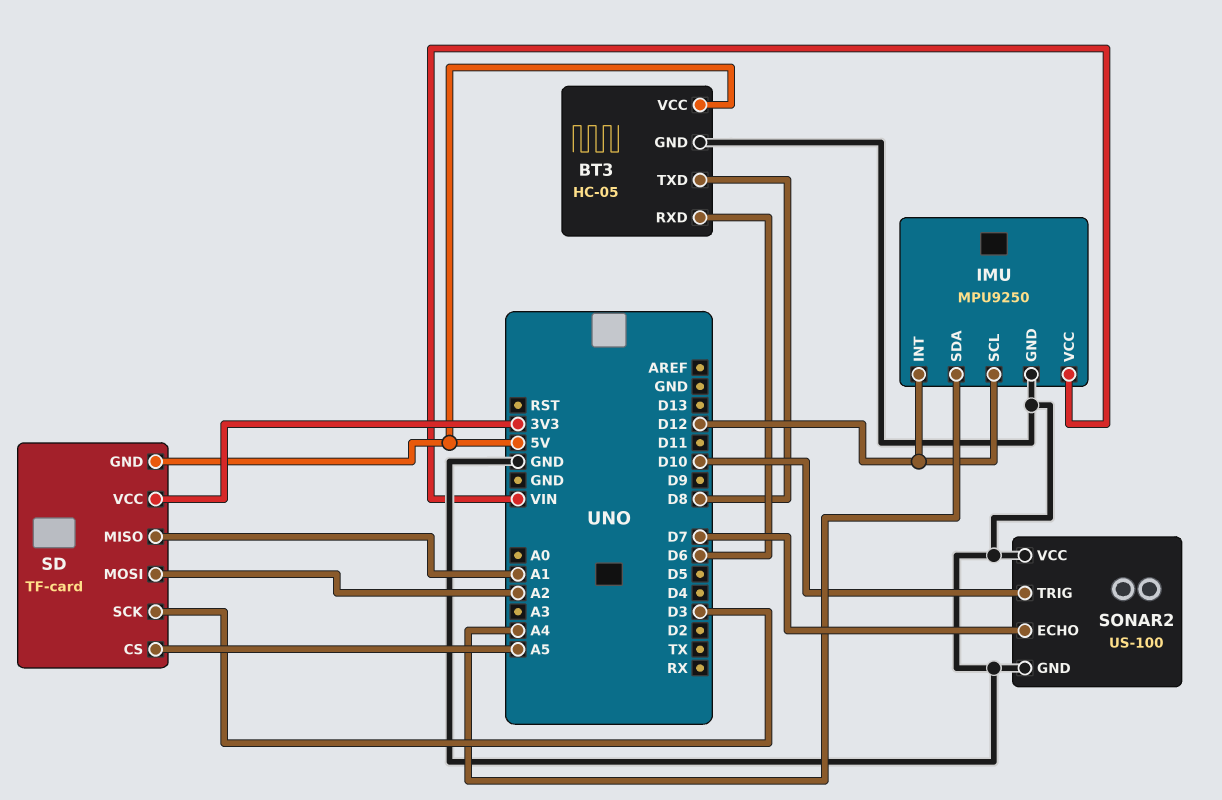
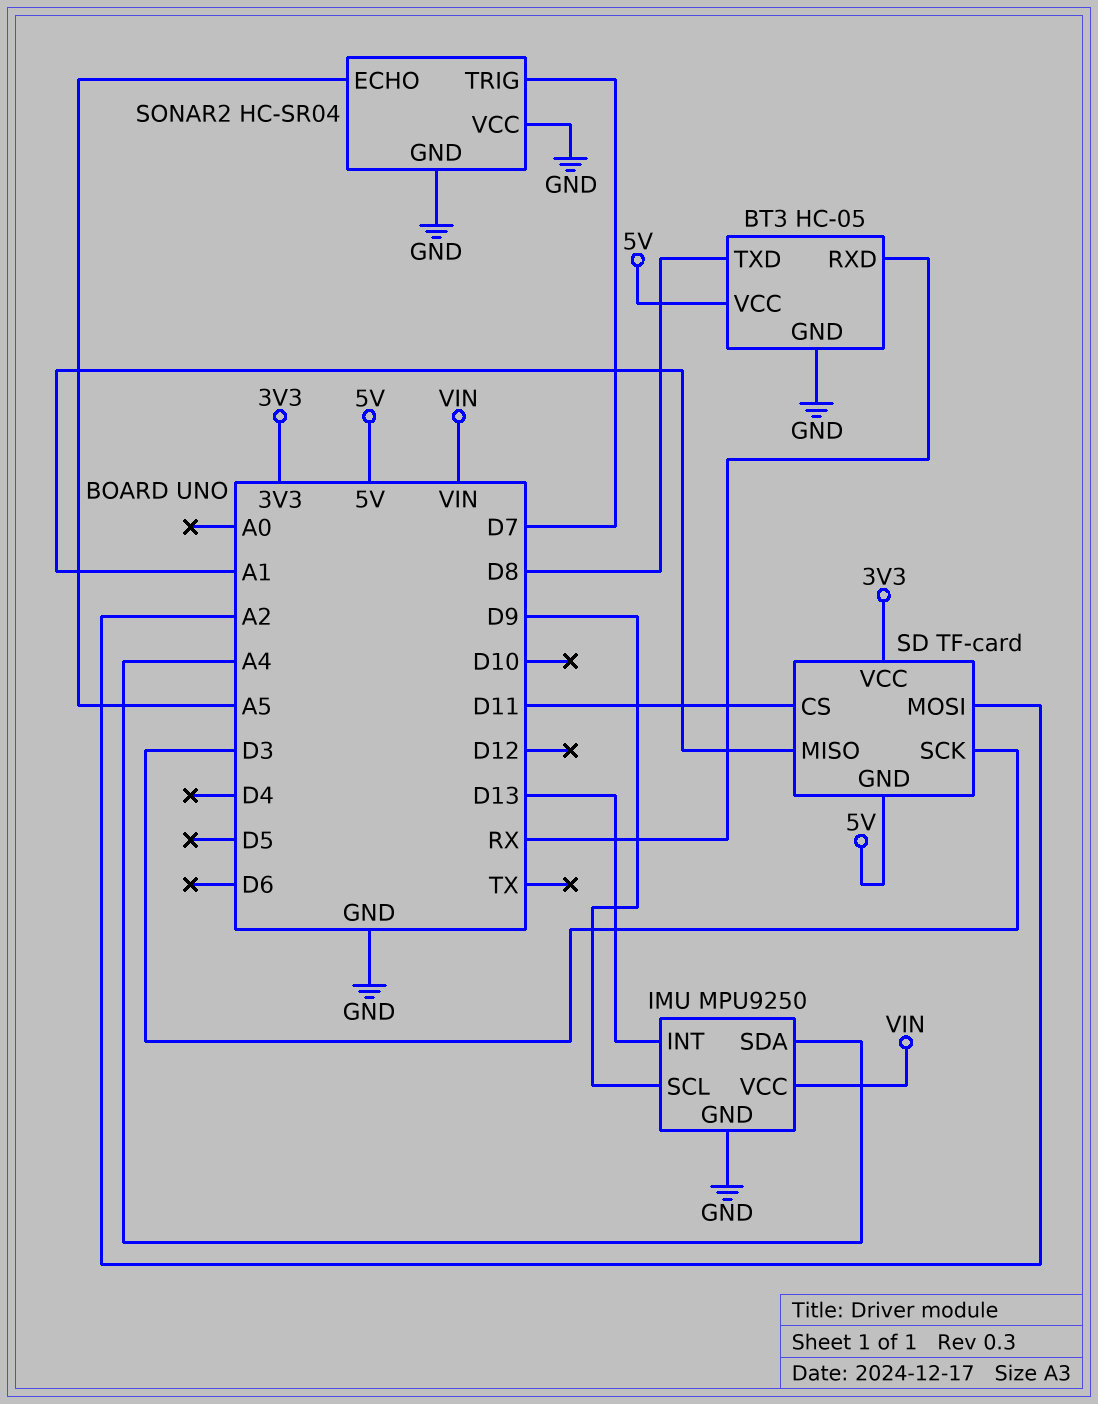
BT3 pin RXD: D6 -> RX
IMU pin INT: D12 -> D13
IMU pin SCL: D12 -> D9
SD pin CS: A5 -> D11
SONAR2: US-100 -> HC-SR04
SONAR2 pin ECHO: D7 -> A5
SONAR2 pin TRIG: D10 -> D7

